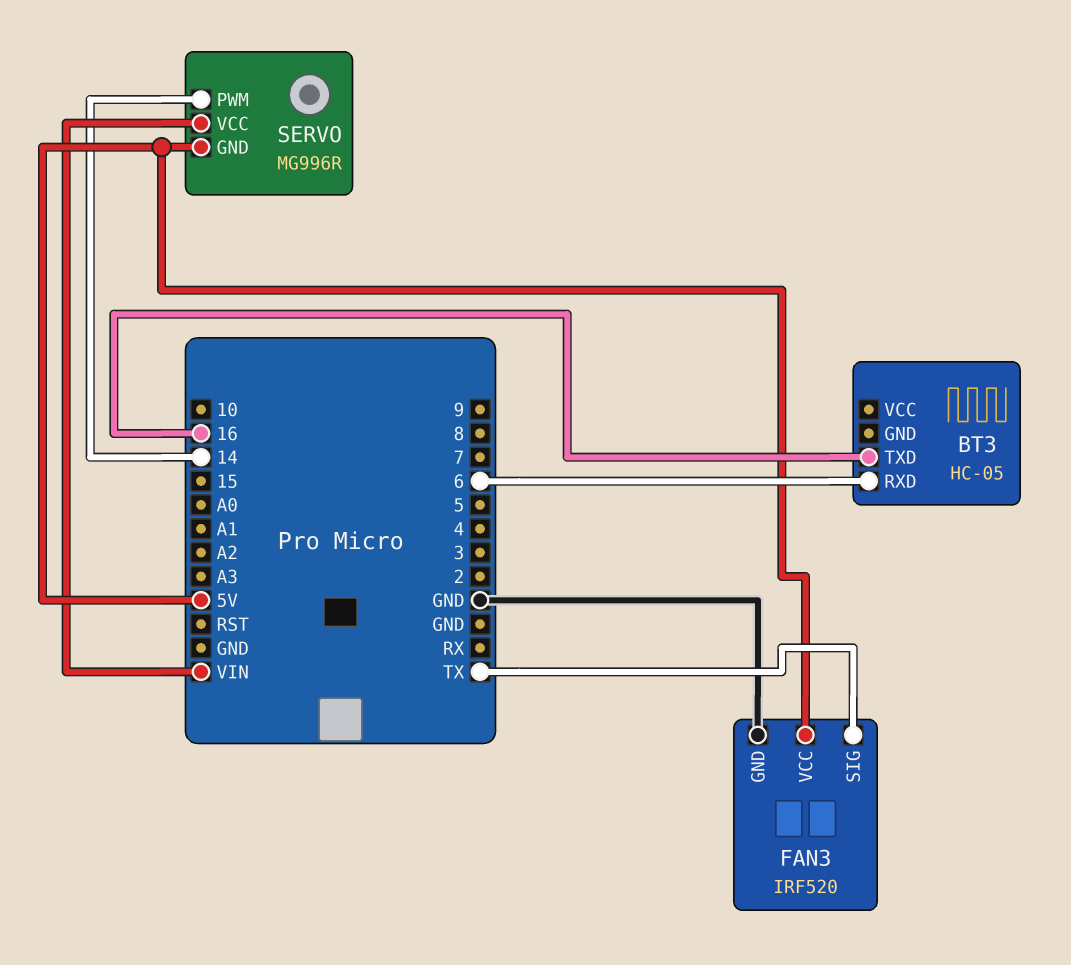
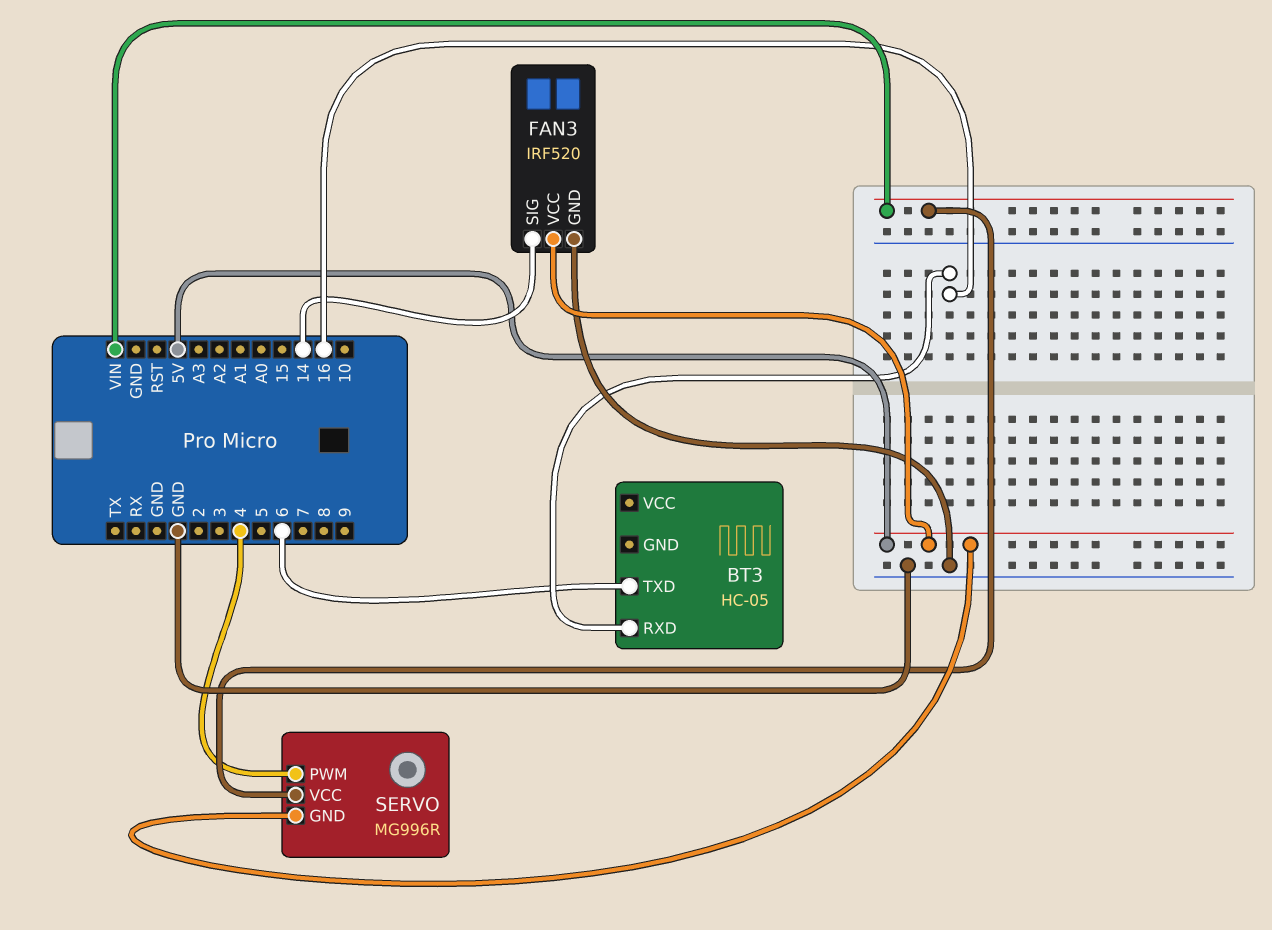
BT3 pin RXD: 6 -> 16
BT3 pin TXD: 16 -> 6
FAN3 pin SIG: TX -> 14
SERVO pin PWM: 14 -> 4

